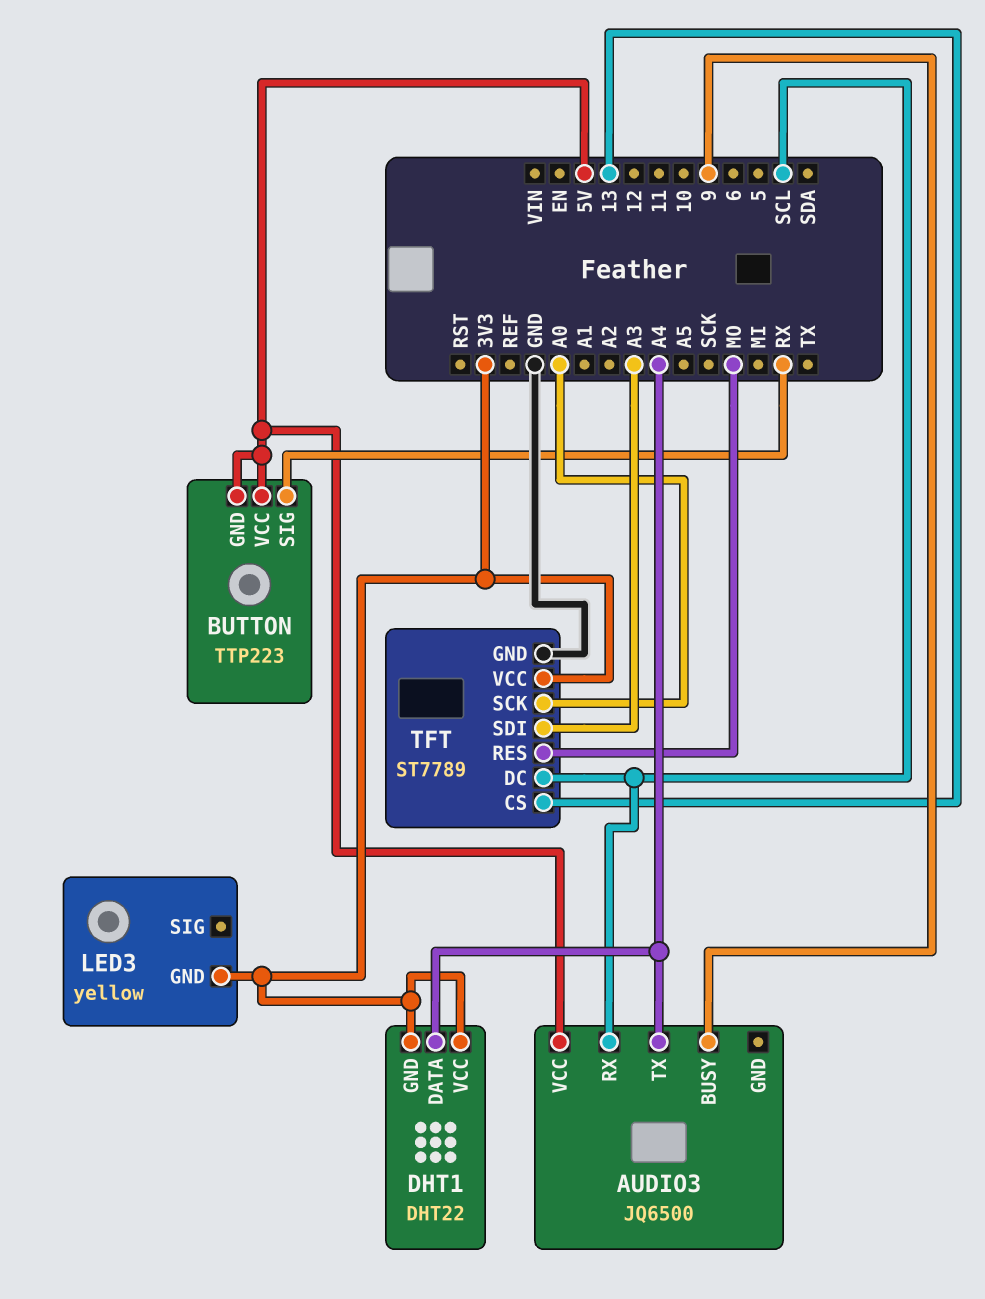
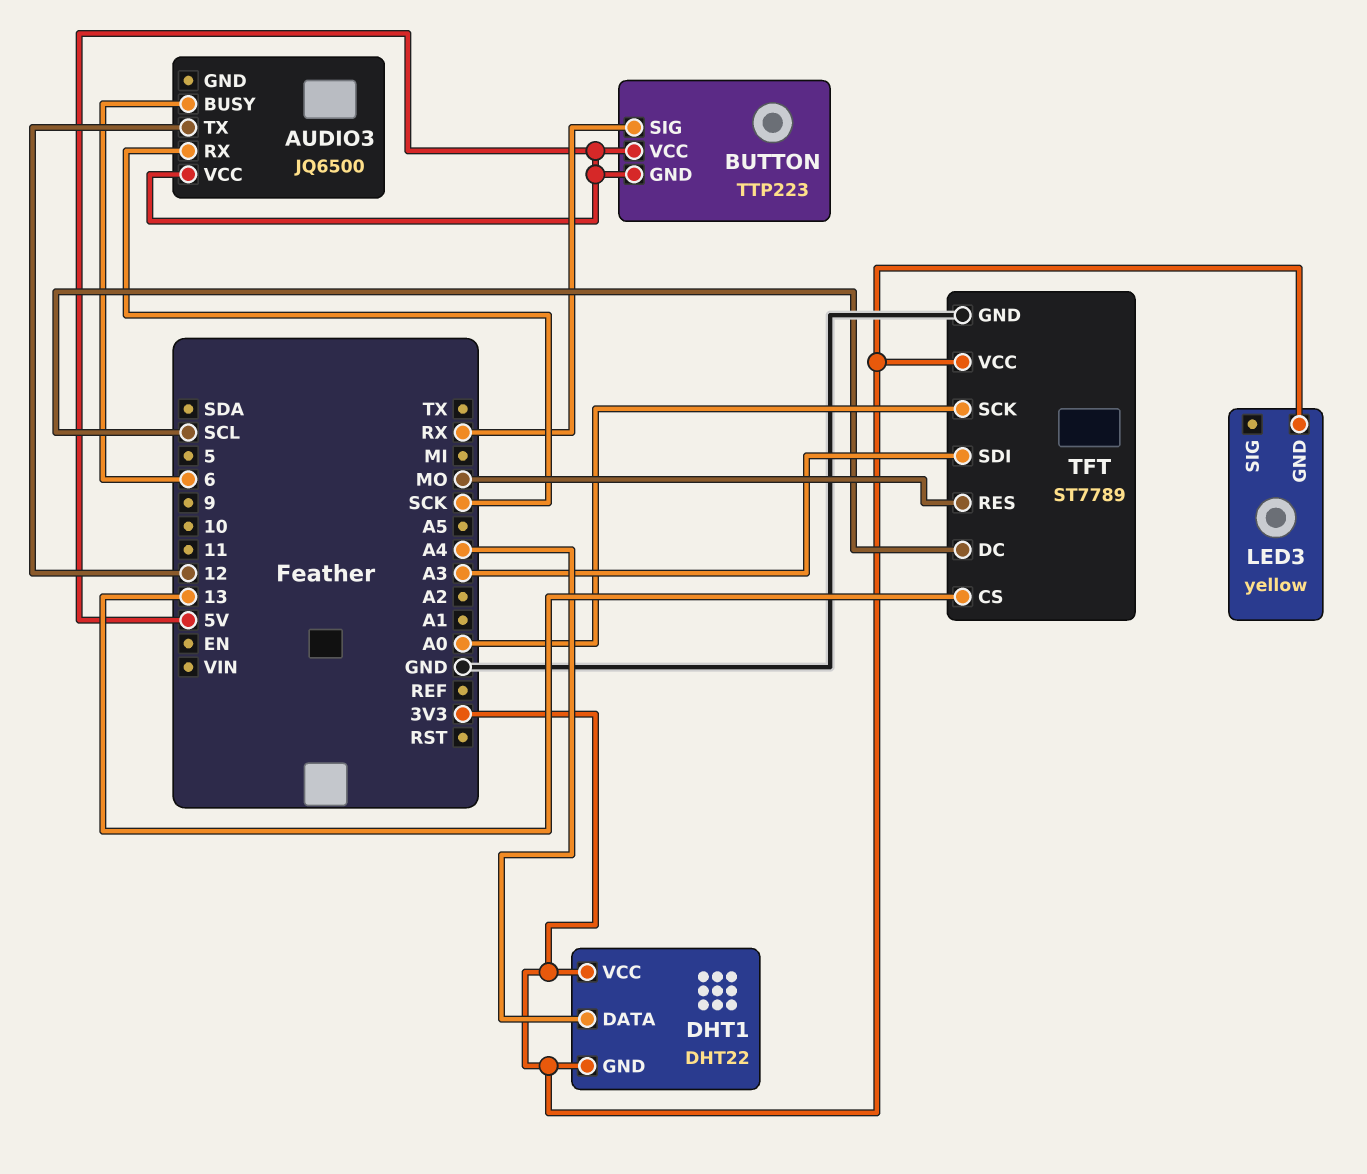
AUDIO3 pin BUSY: 9 -> 6
AUDIO3 pin RX: SCL -> SCK
AUDIO3 pin TX: A4 -> 12

